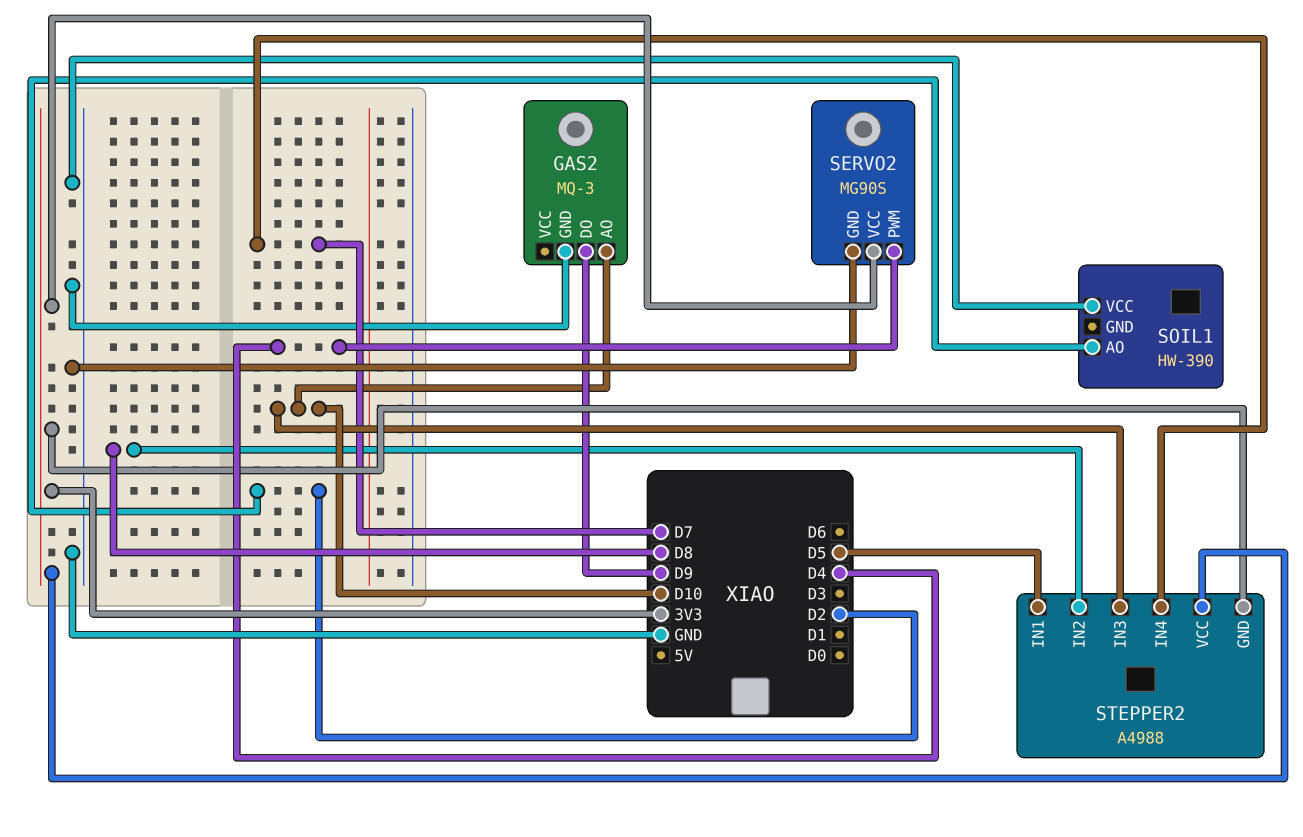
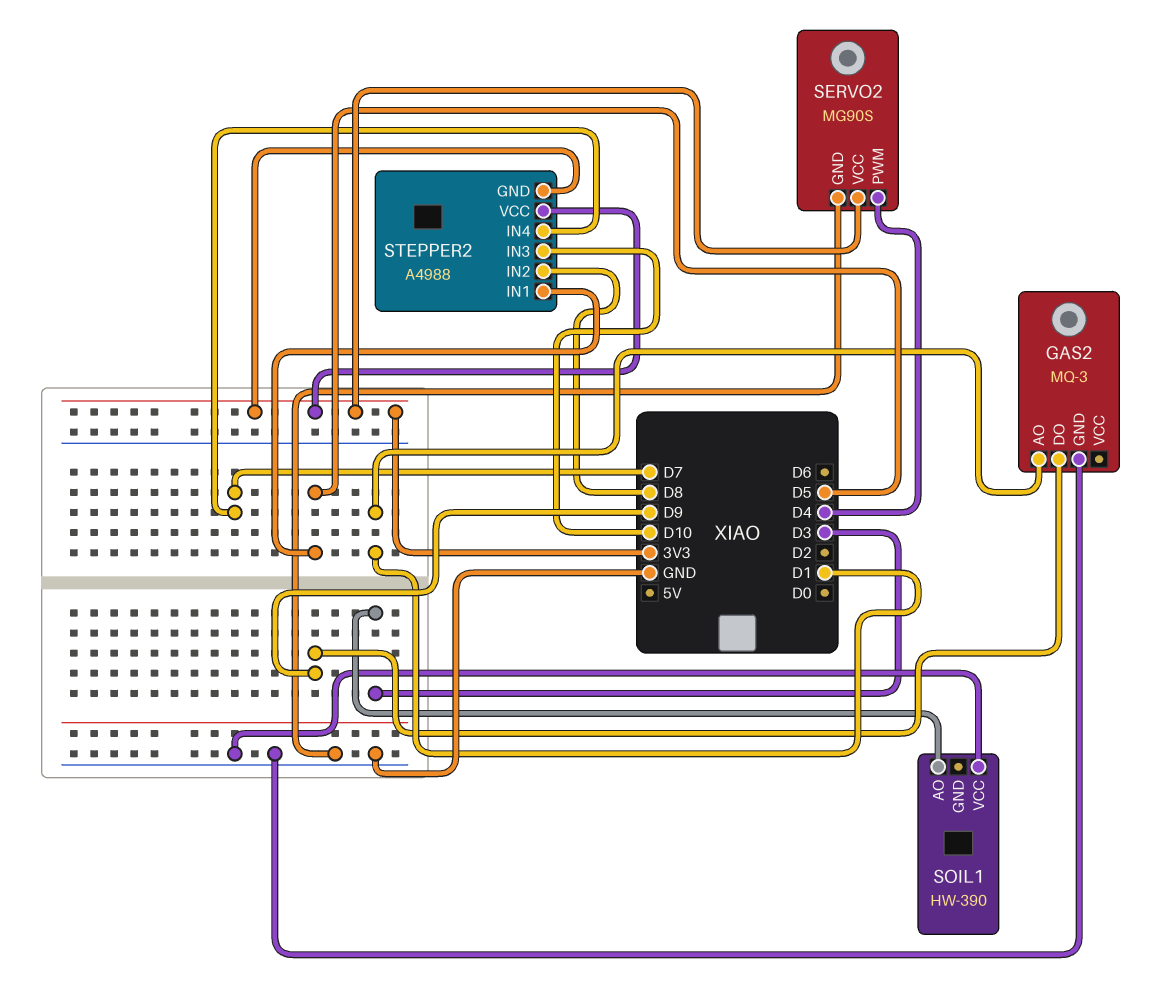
GAS2 pin AO: D10 -> D1
SOIL1 pin AO: D2 -> D3

